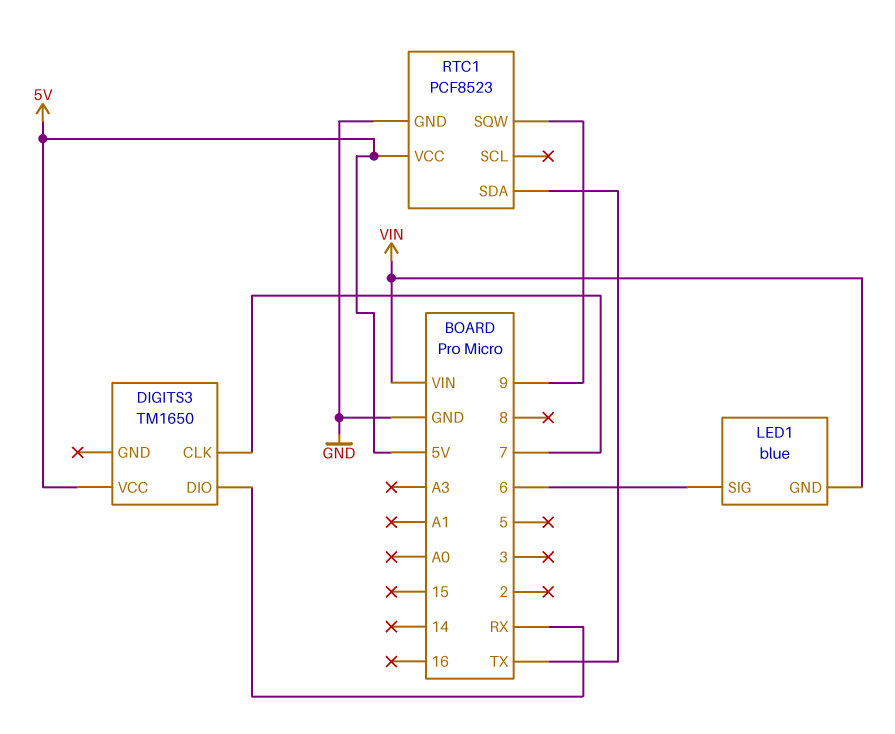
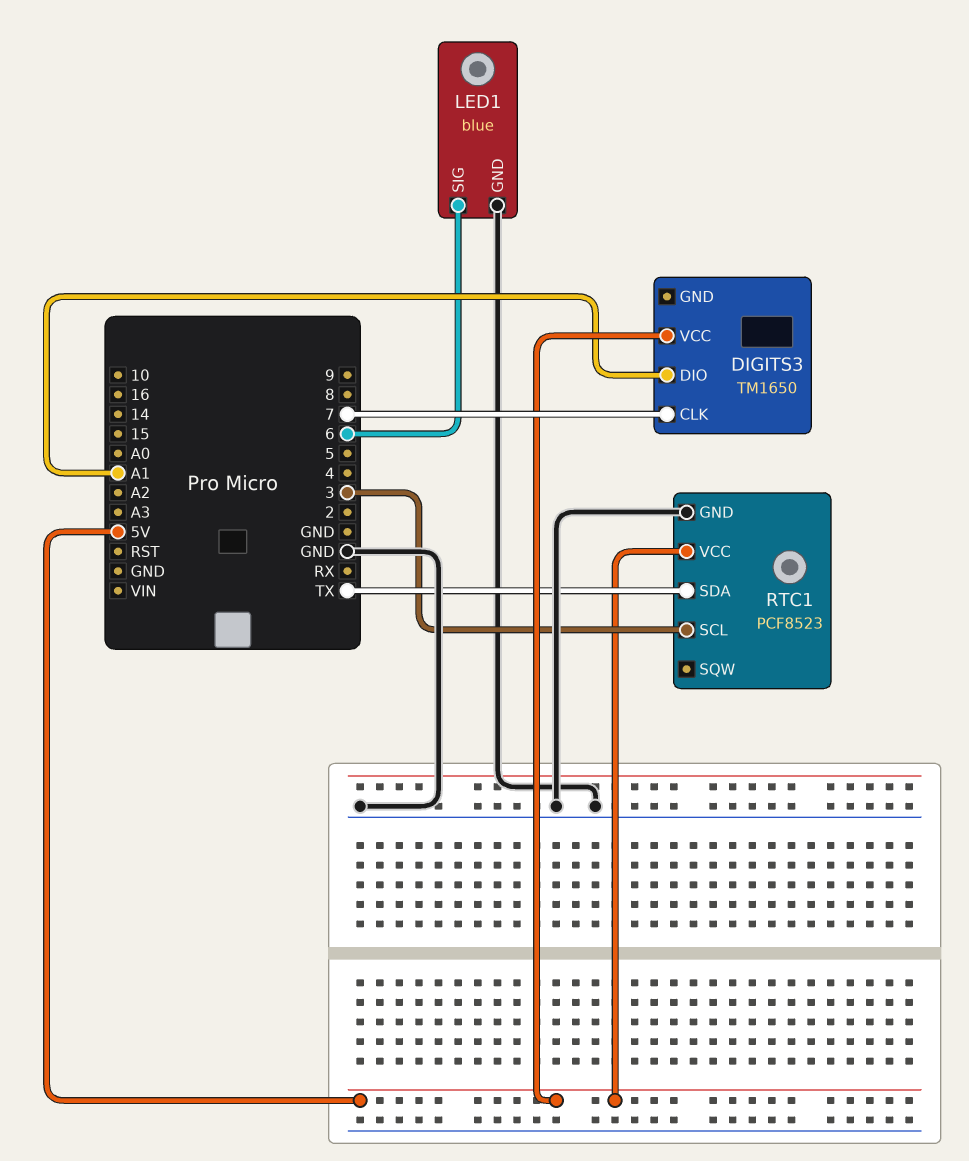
DIGITS3 pin DIO: RX -> A1
LED1 pin GND: VIN -> GND
RTC1 pin SCL: none -> 3
RTC1 pin SQW: 9 -> none

